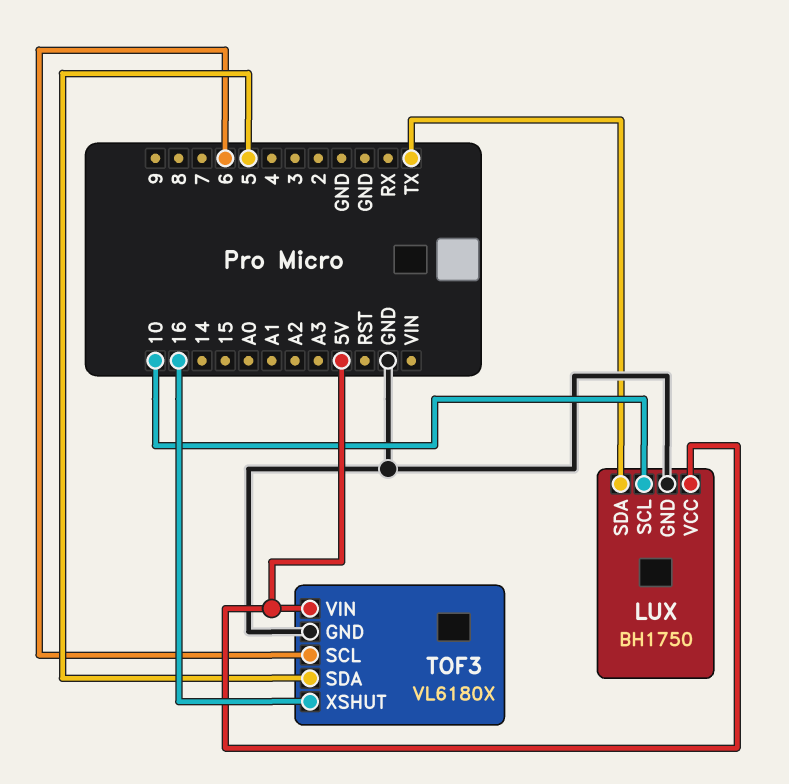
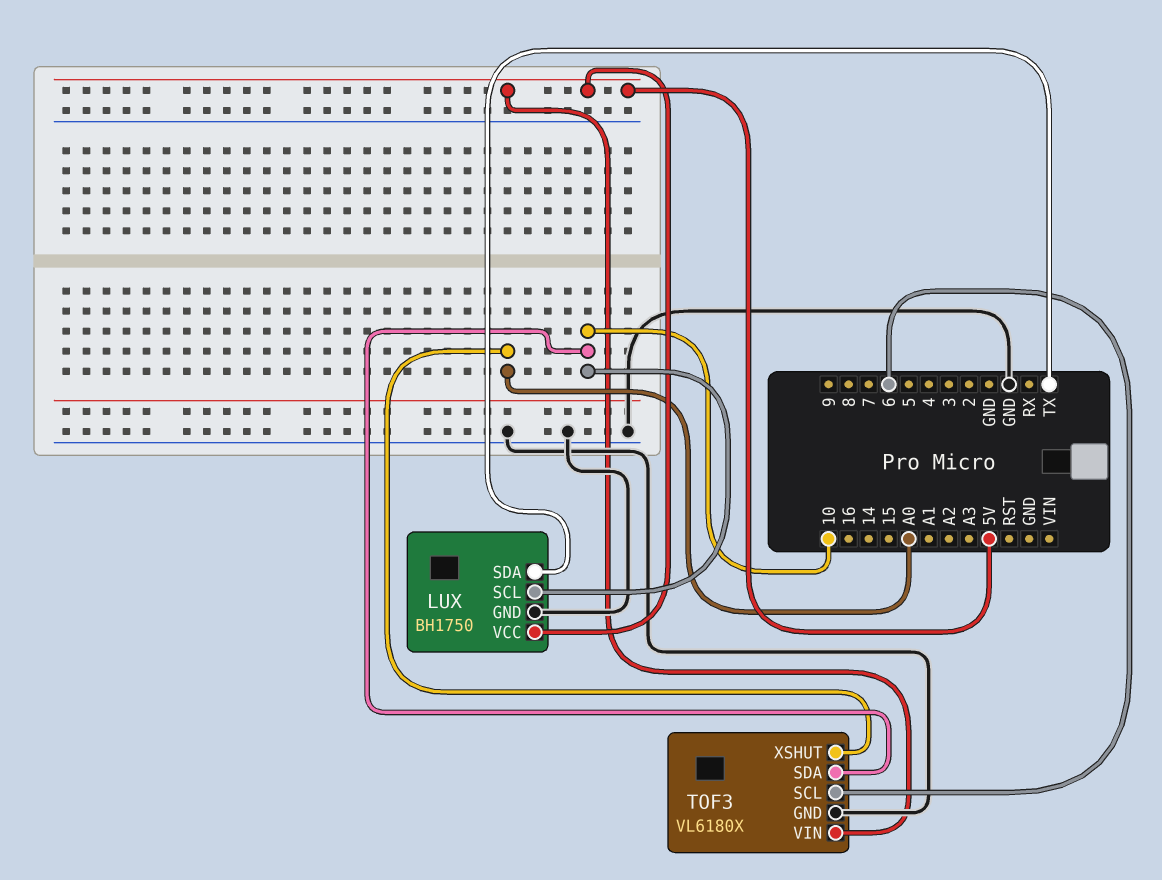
TOF3 pin SDA: 5 -> 10
TOF3 pin XSHUT: 16 -> A0

